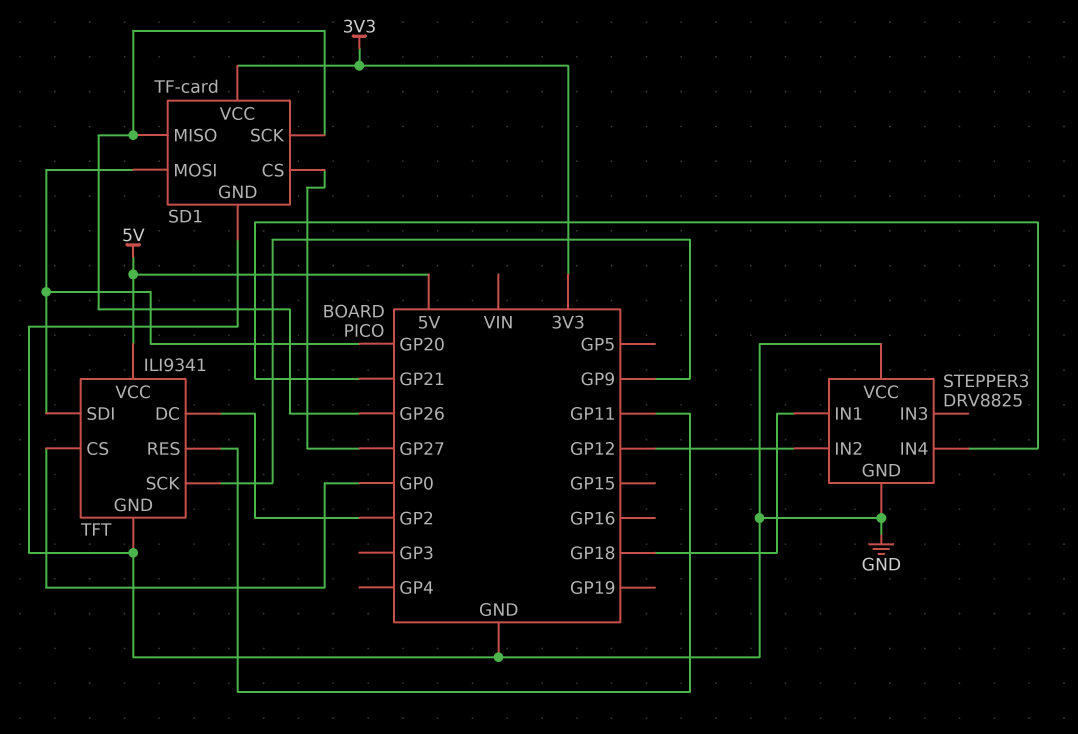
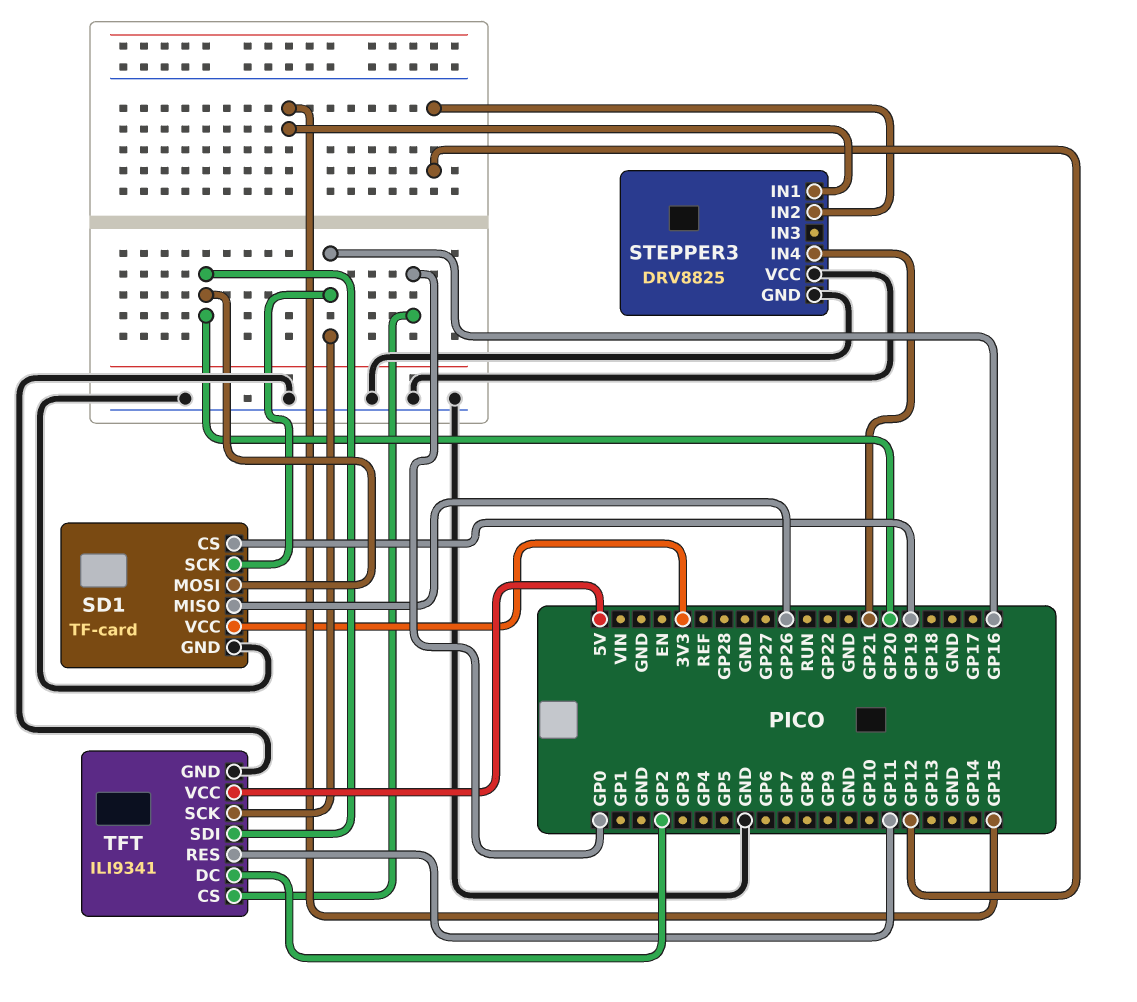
SD1 pin CS: GP27 -> GP19
SD1 pin SCK: GP26 -> GP16
STEPPER3 pin IN1: GP18 -> GP15
TFT pin SCK: GP9 -> GP16

